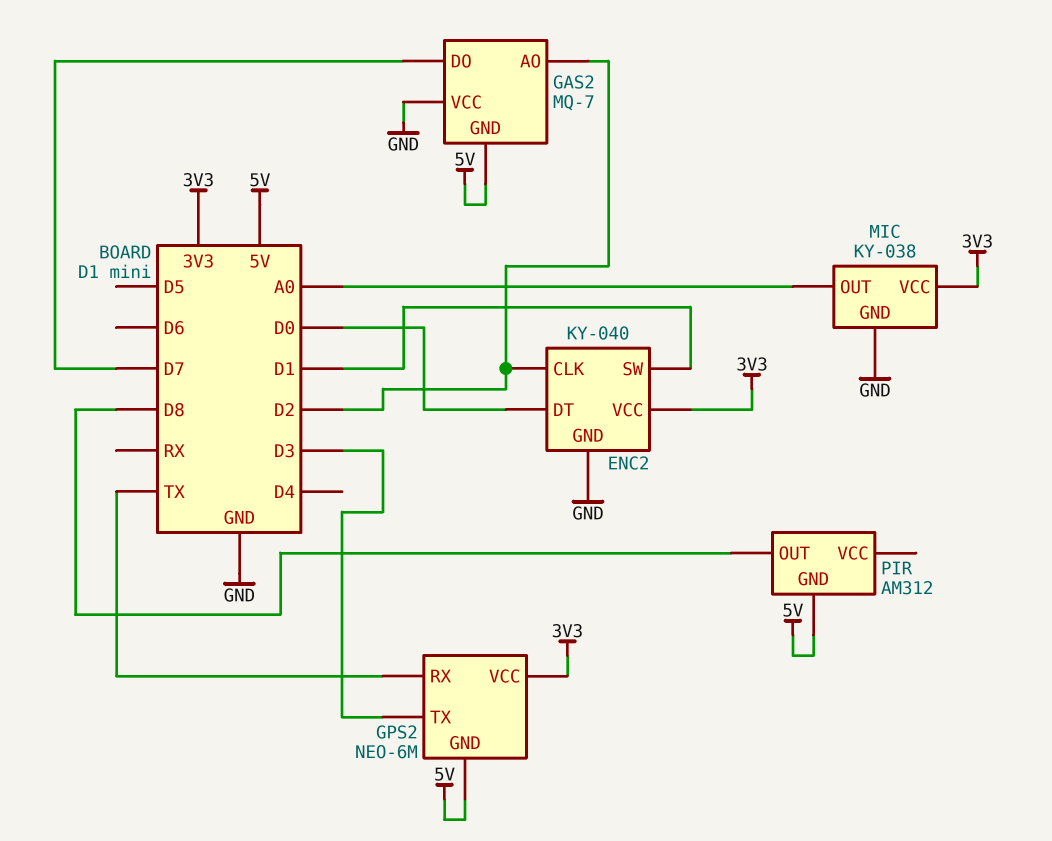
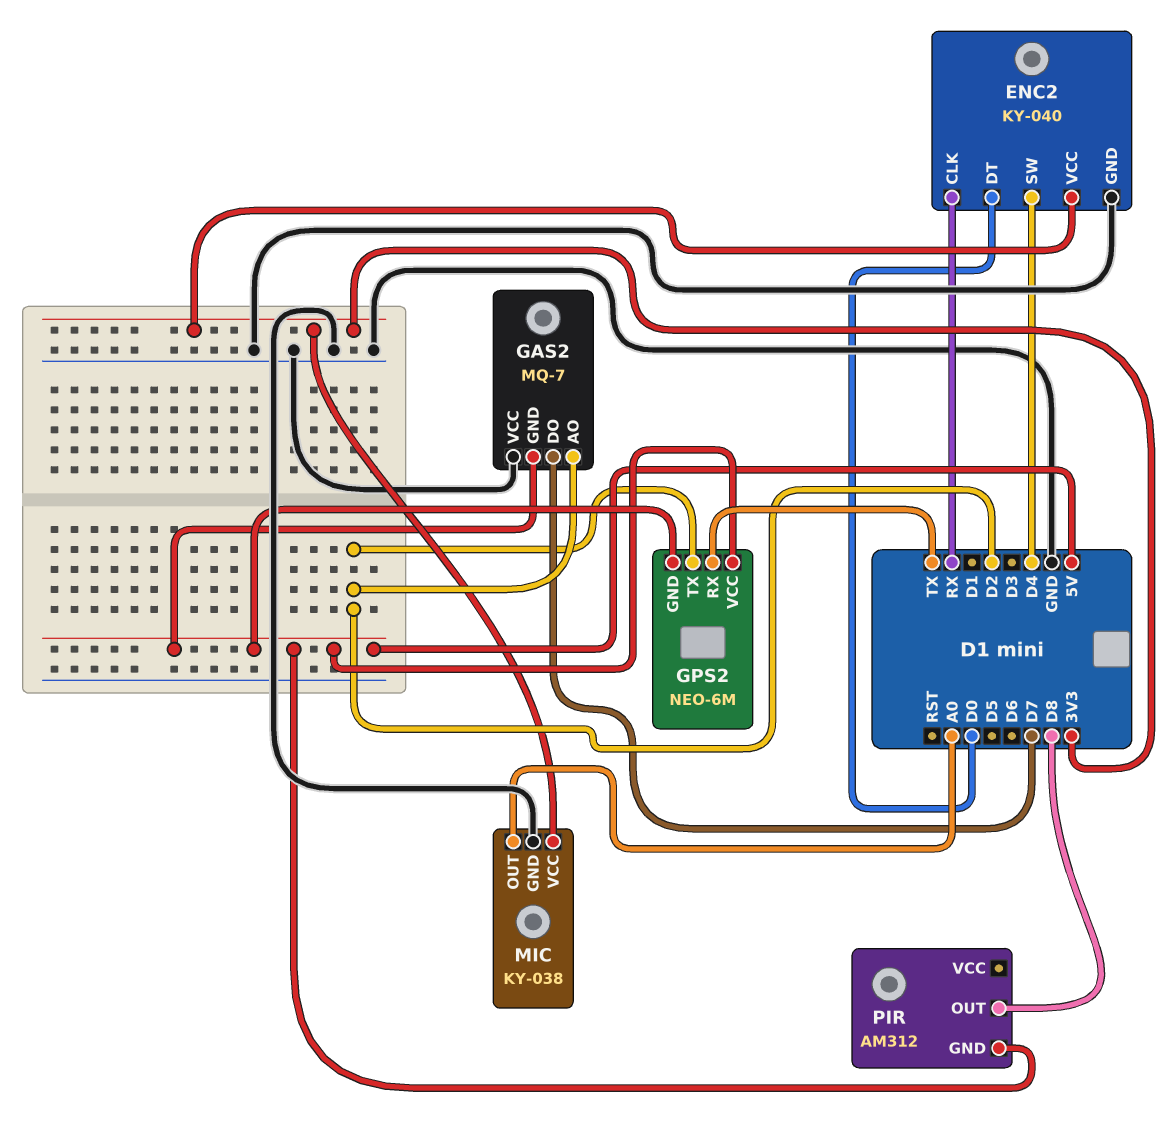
ENC2 pin CLK: D2 -> RX
ENC2 pin SW: D1 -> D4
GPS2 pin TX: D3 -> D2
GPS2 pin VCC: 3V3 -> 5V

